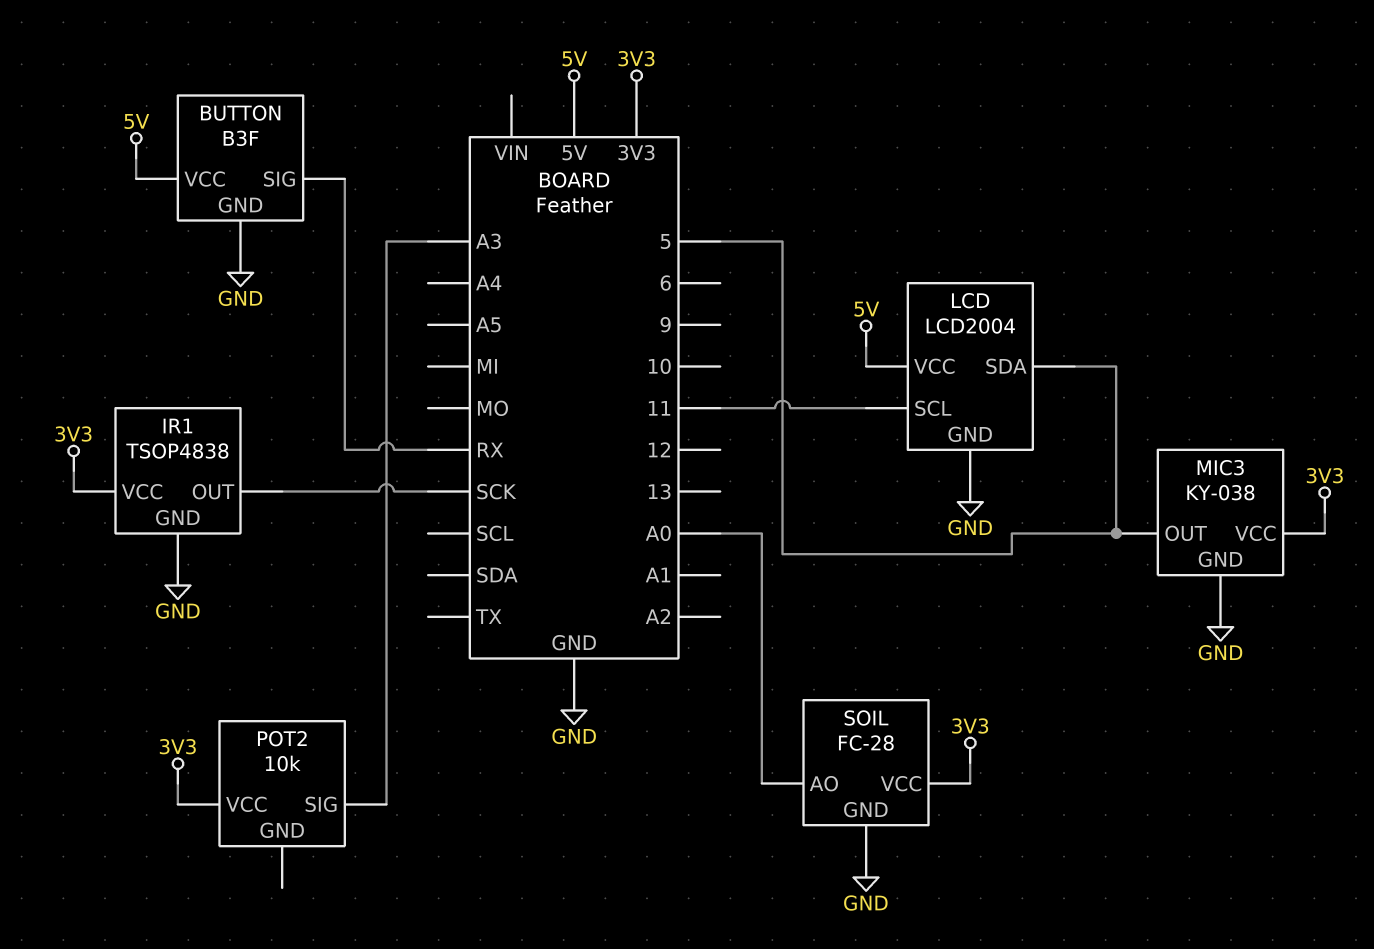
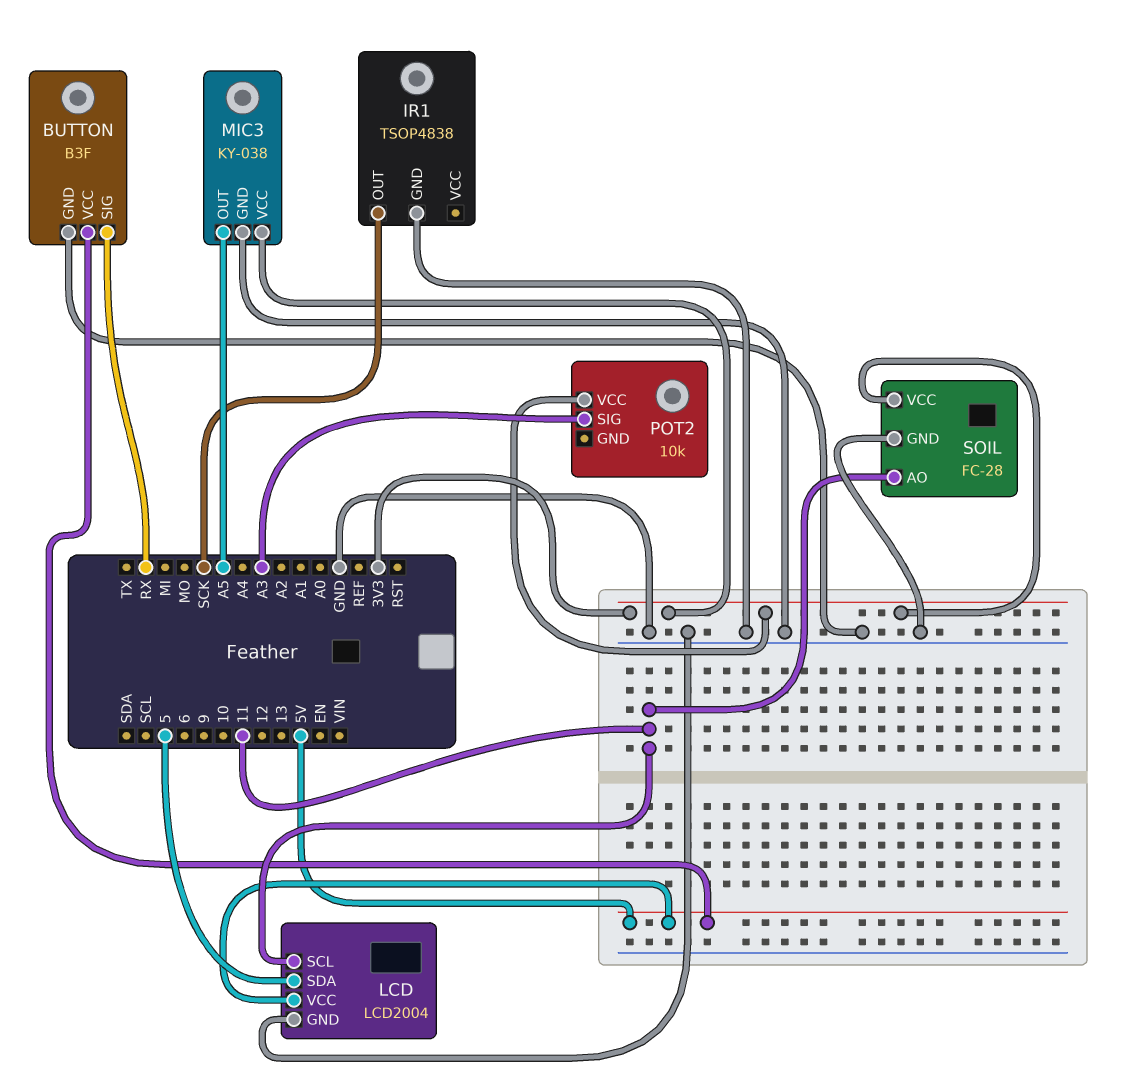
IR1 pin VCC: 3V3 -> none
MIC3 pin OUT: 5 -> A5
SOIL pin AO: A0 -> 11

